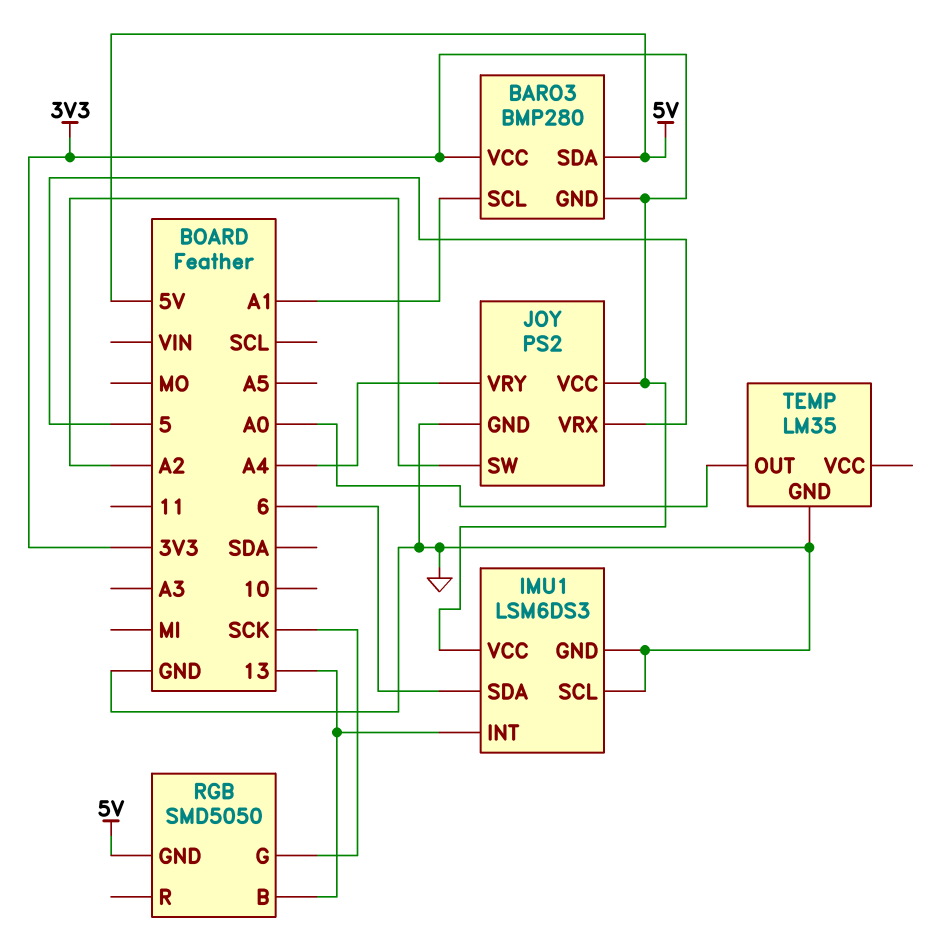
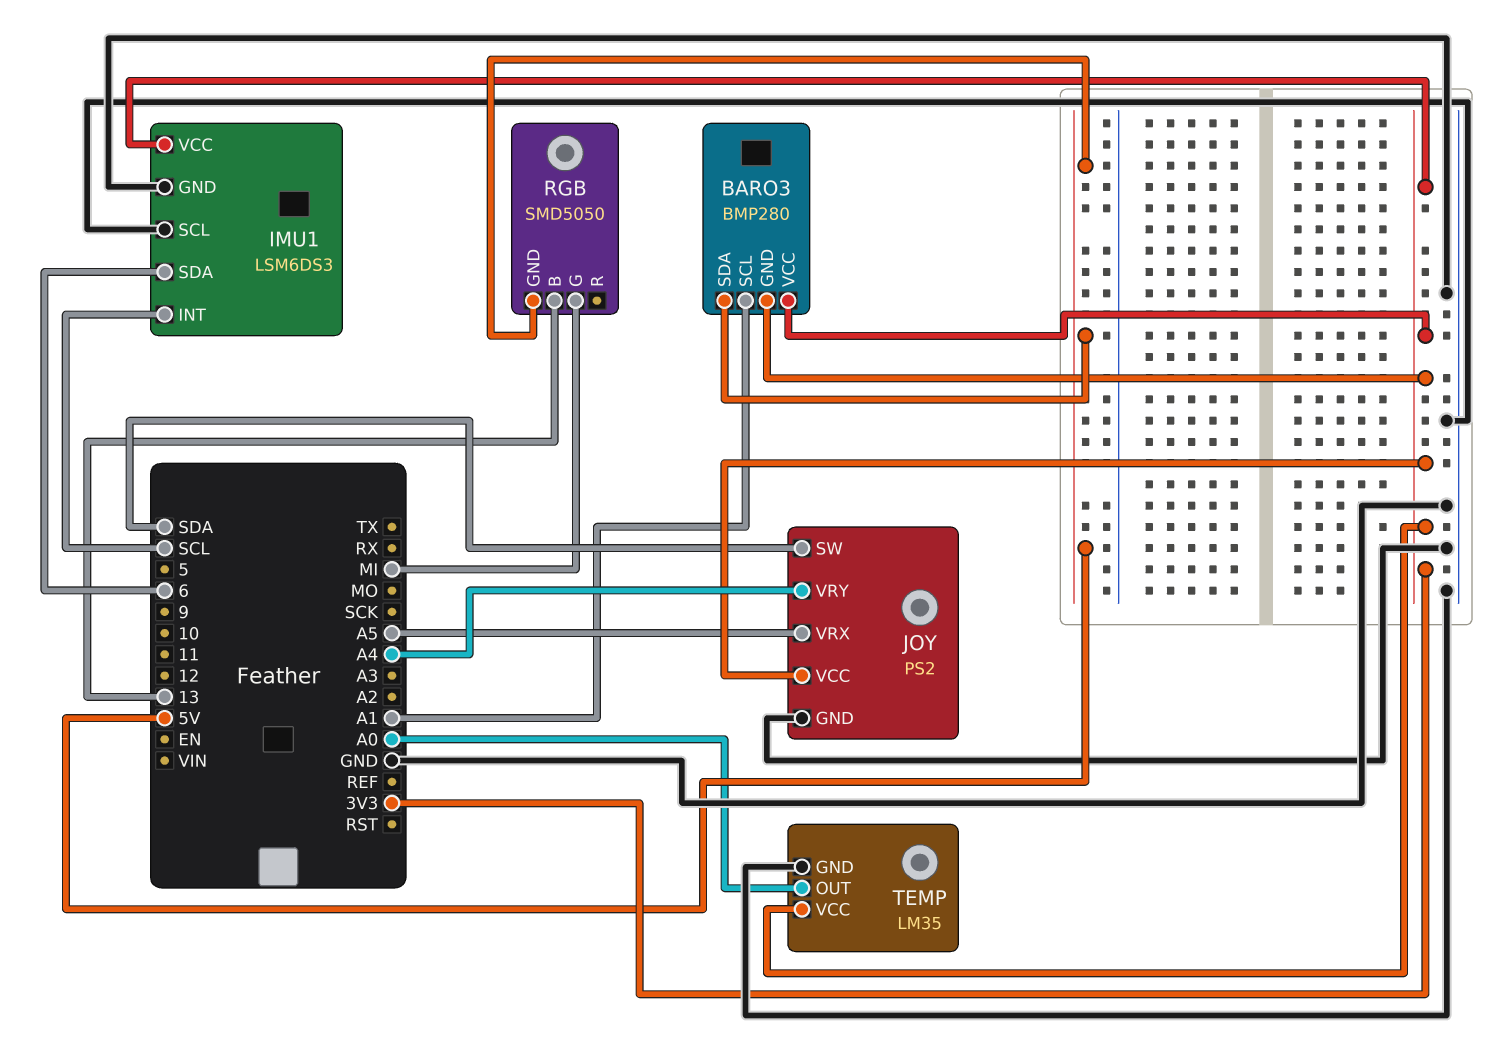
IMU1 pin INT: 13 -> SCL
JOY pin SW: A2 -> SDA
JOY pin VRX: 5 -> A5
RGB pin G: SCK -> MI
TEMP pin VCC: none -> 3V3

